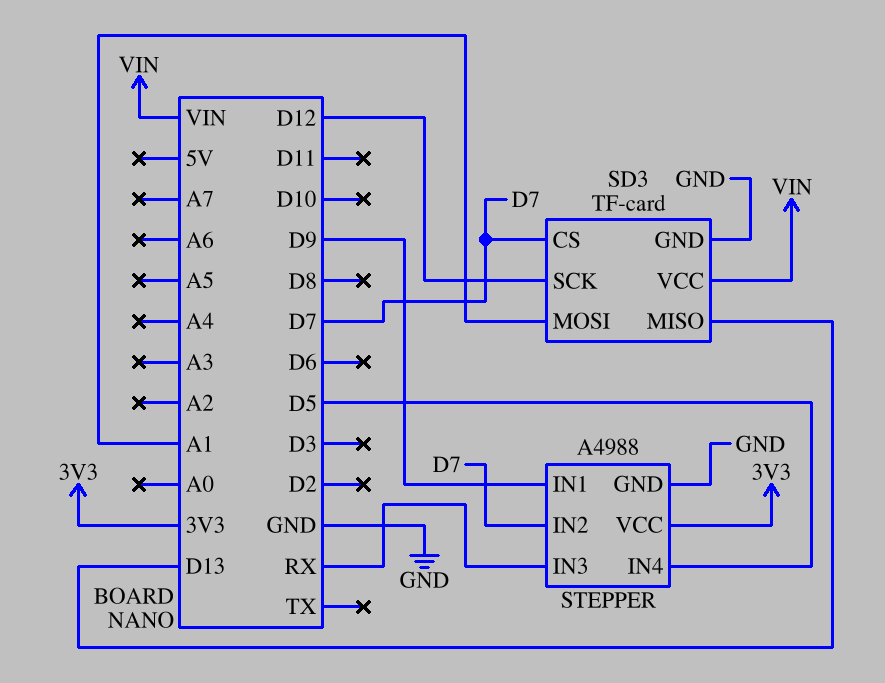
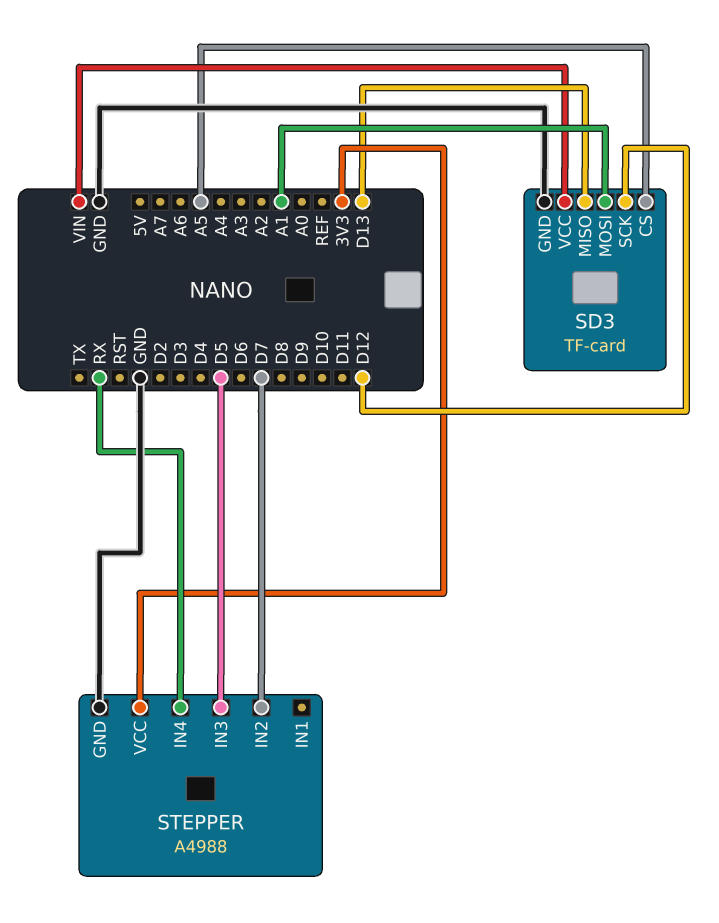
SD3 pin CS: D7 -> A5
STEPPER pin IN1: D9 -> none
STEPPER pin IN3: RX -> D5
STEPPER pin IN4: D5 -> RX

